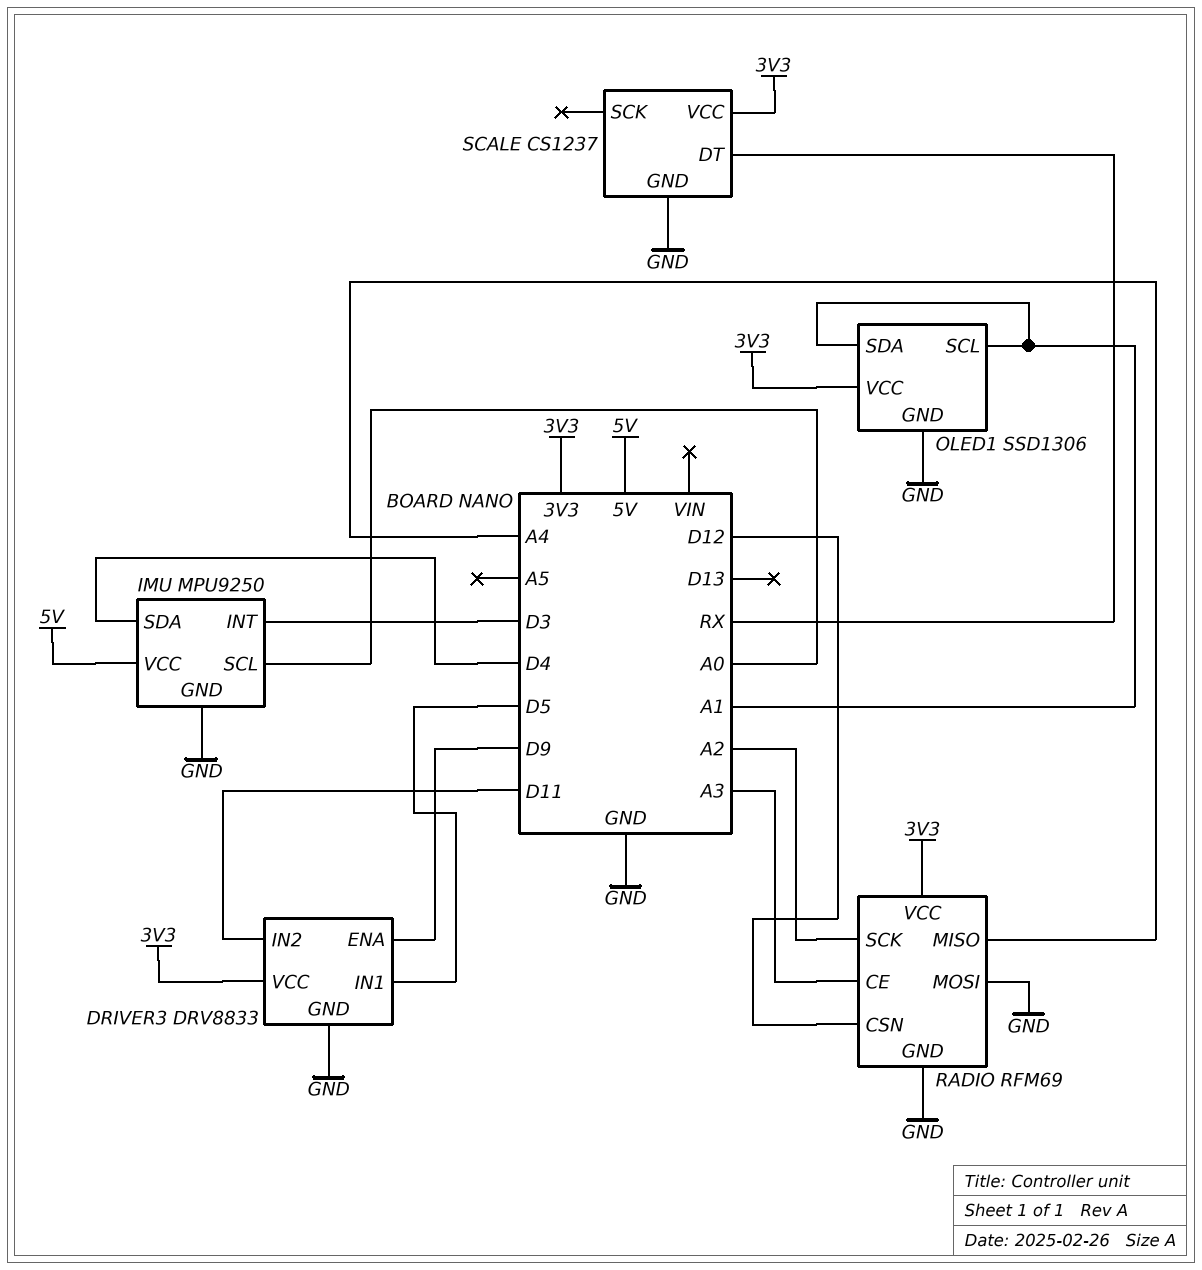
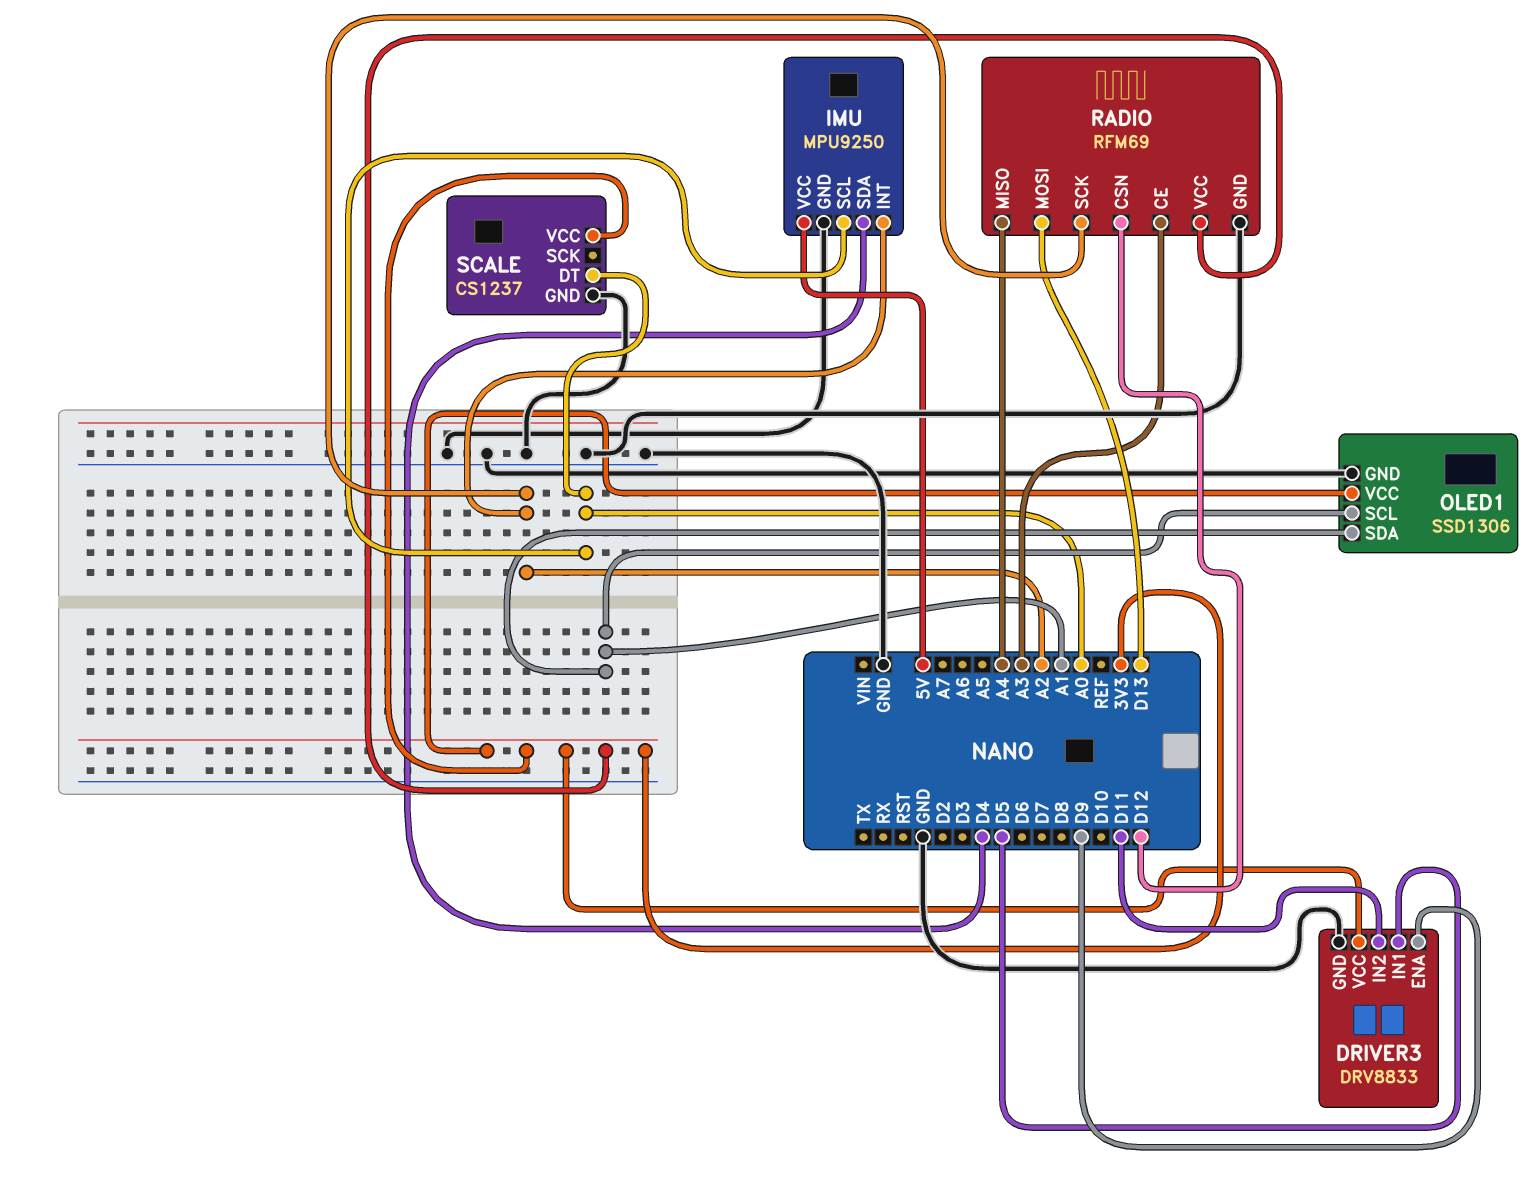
IMU pin INT: D3 -> A2
RADIO pin MOSI: GND -> D13
SCALE pin DT: RX -> A0

